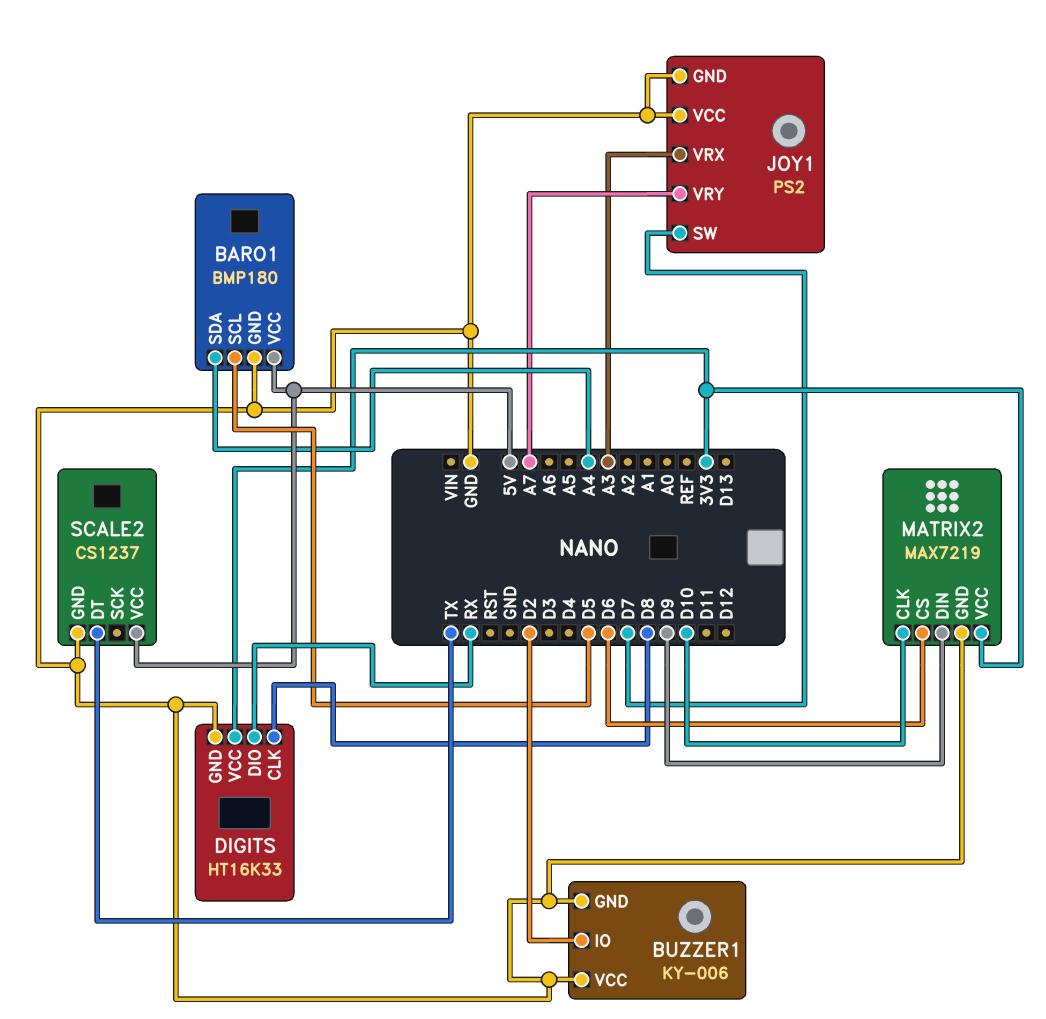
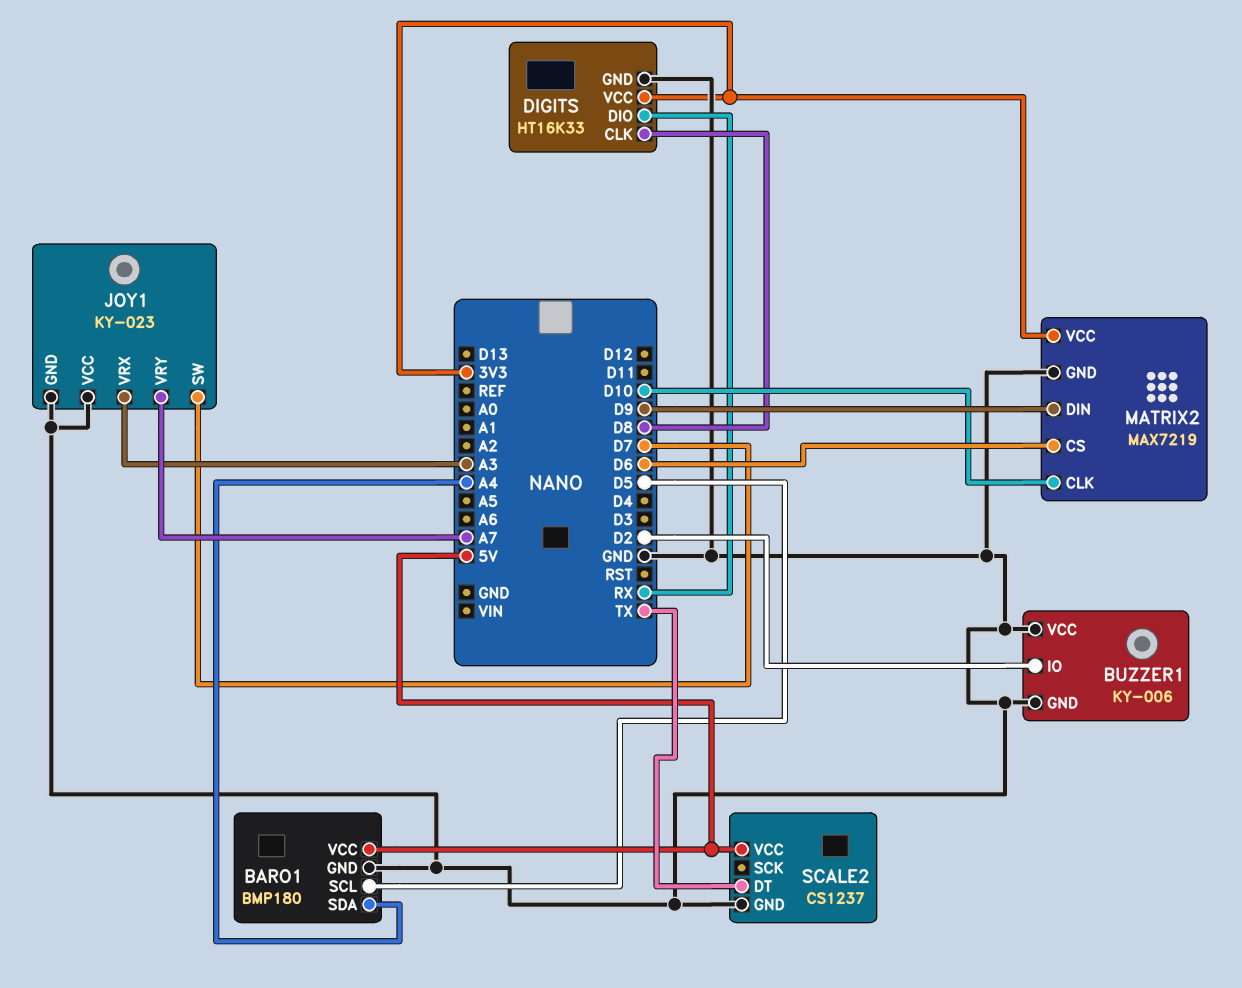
JOY1: PS2 -> KY-023

